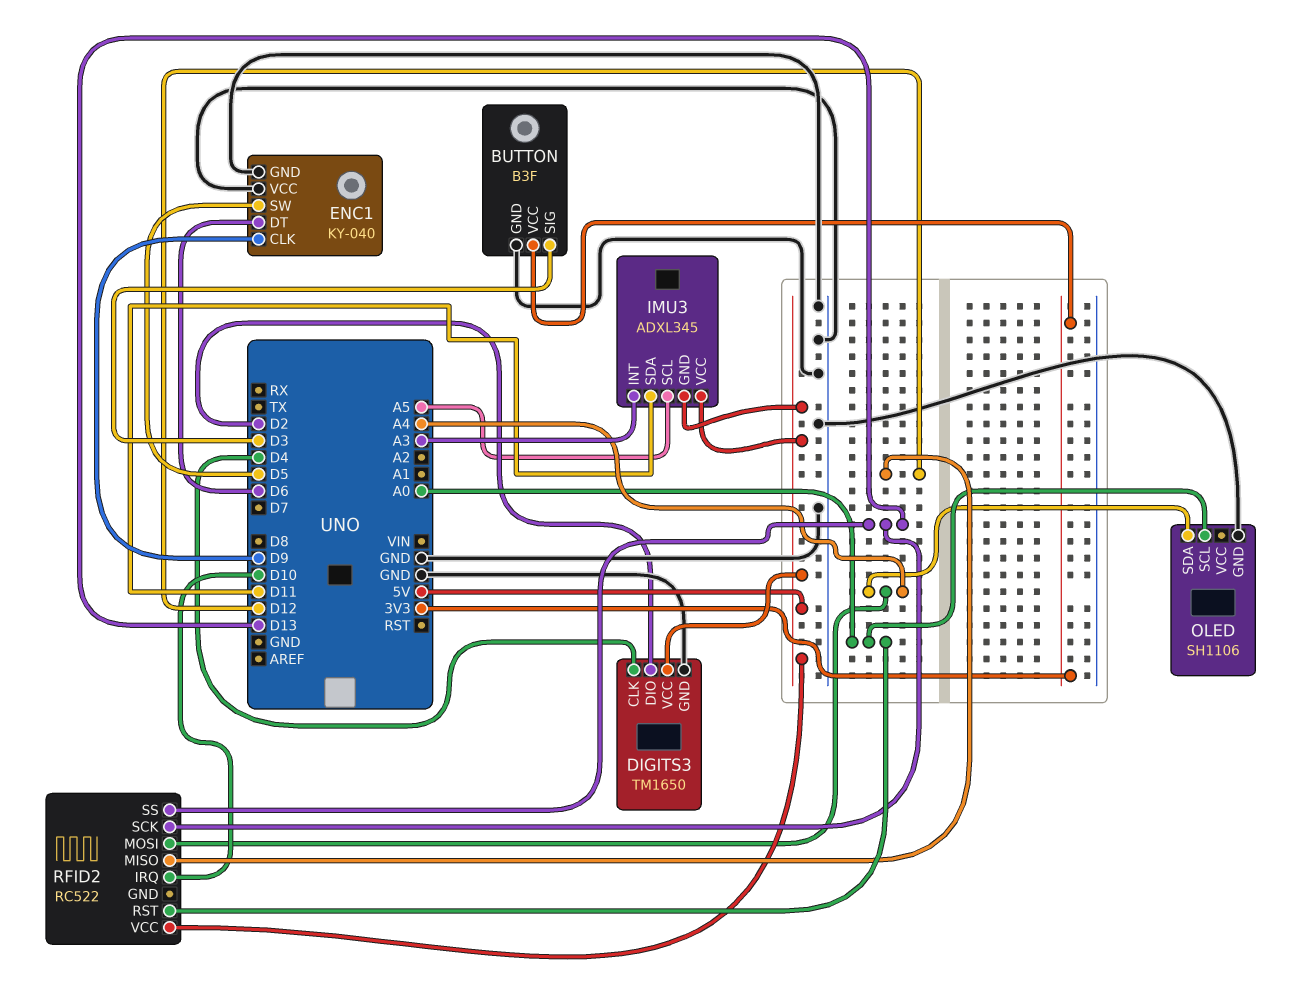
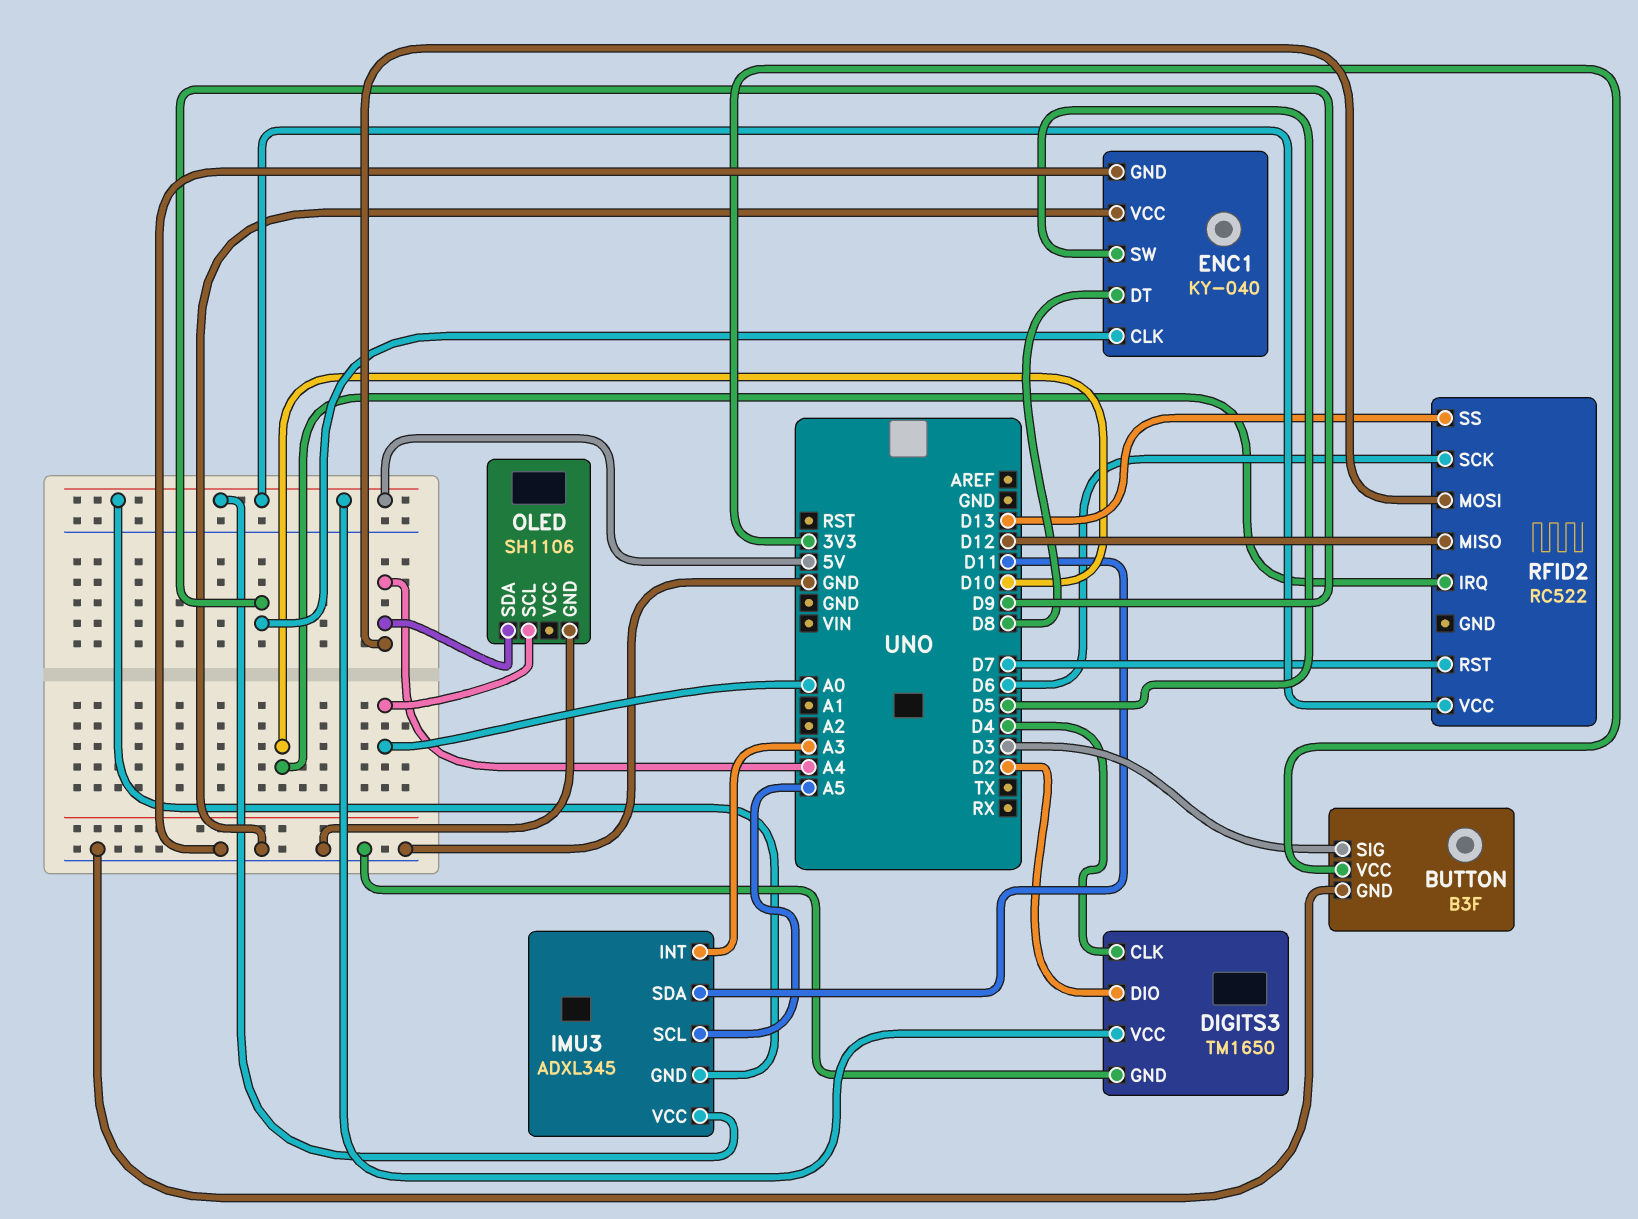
ENC1 pin DT: D6 -> D8
RFID2 pin RST: A0 -> D7
RFID2 pin SCK: D13 -> D6

